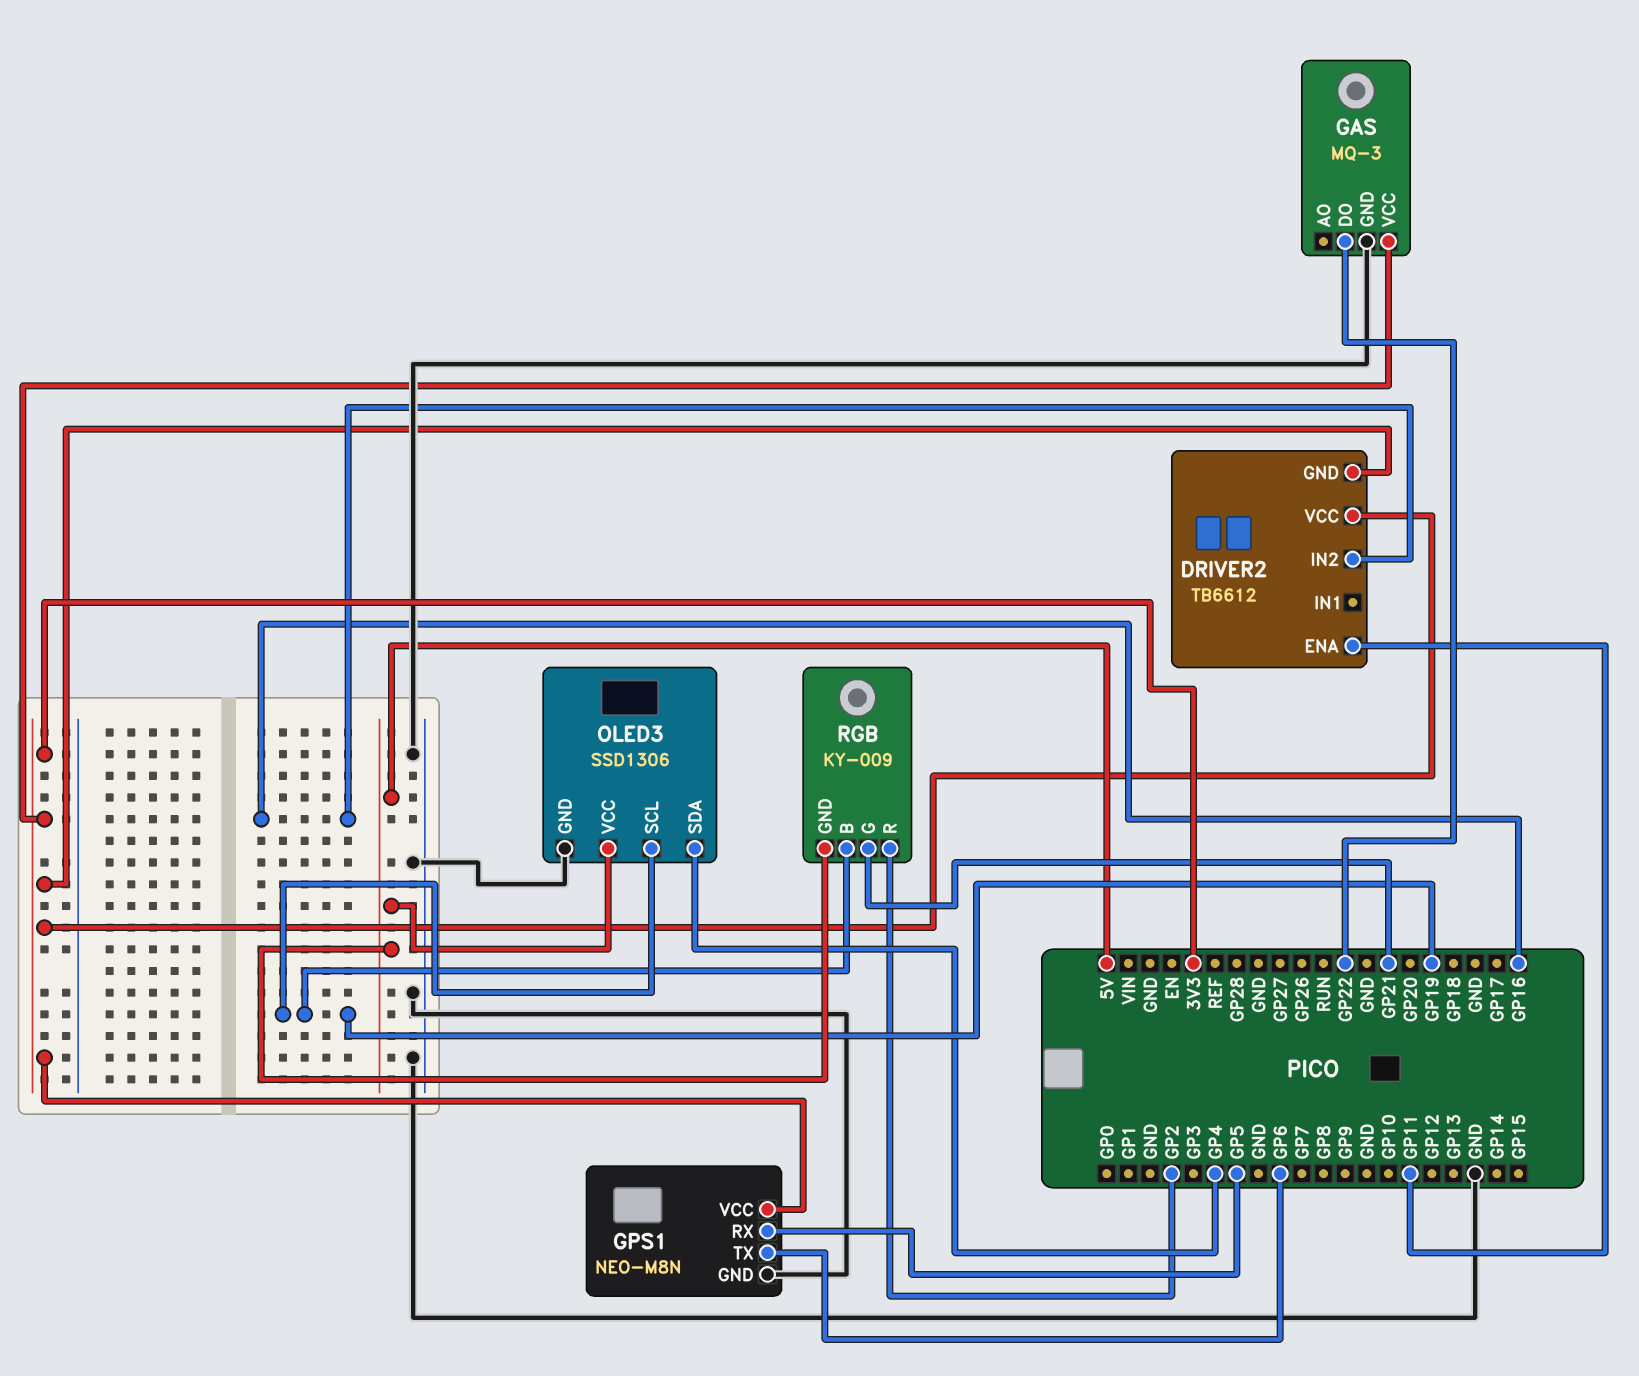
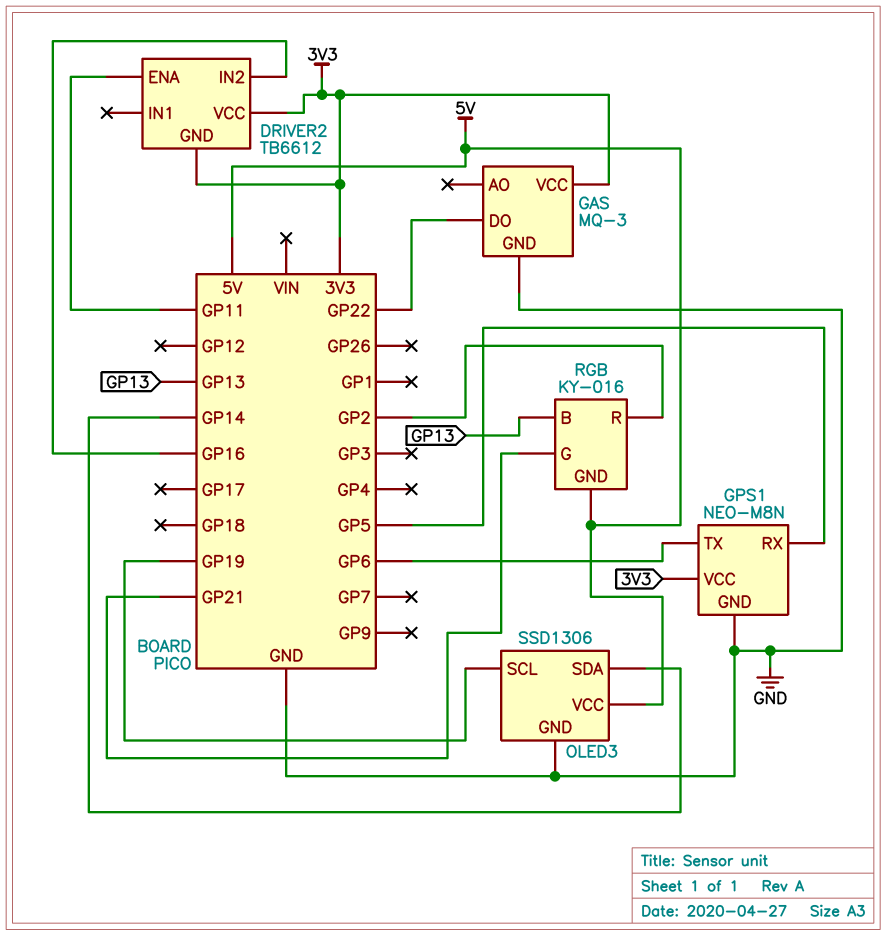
OLED3 pin SDA: GP4 -> GP14
RGB: KY-009 -> KY-016
RGB pin B: GP19 -> GP13

